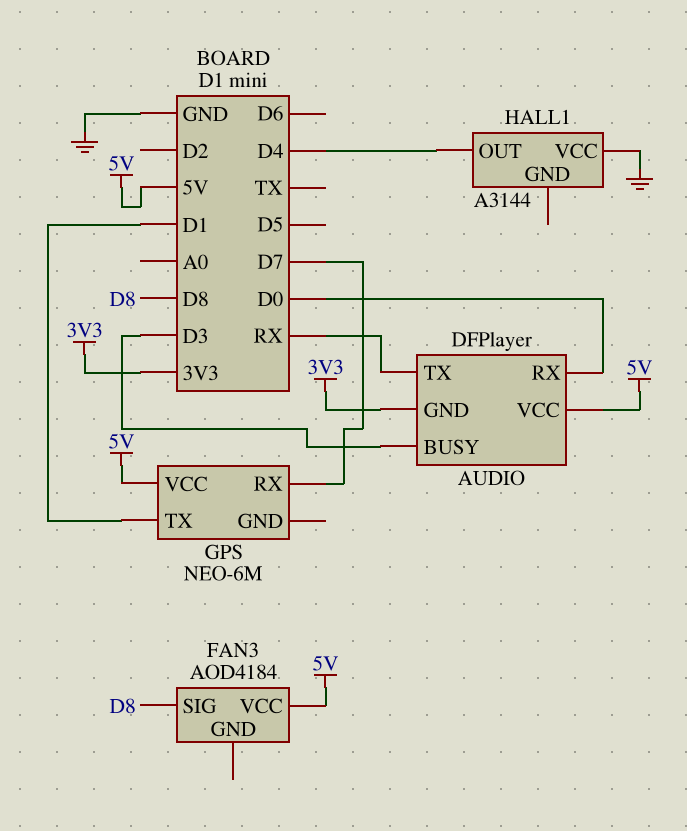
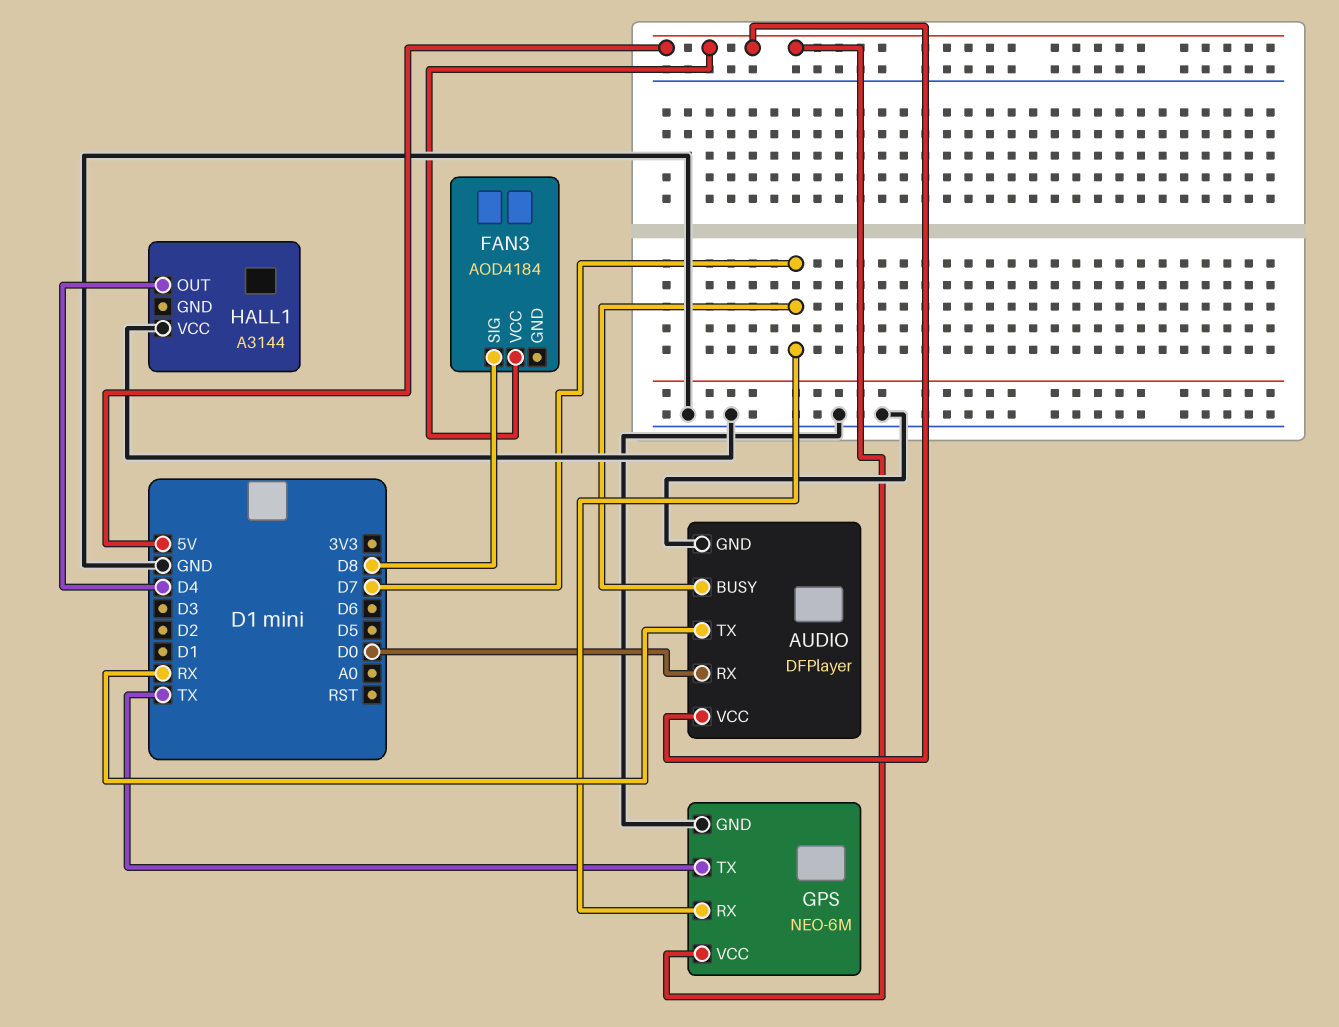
AUDIO pin BUSY: D3 -> D7
AUDIO pin GND: 3V3 -> GND
GPS pin GND: none -> GND
GPS pin TX: D1 -> TX

